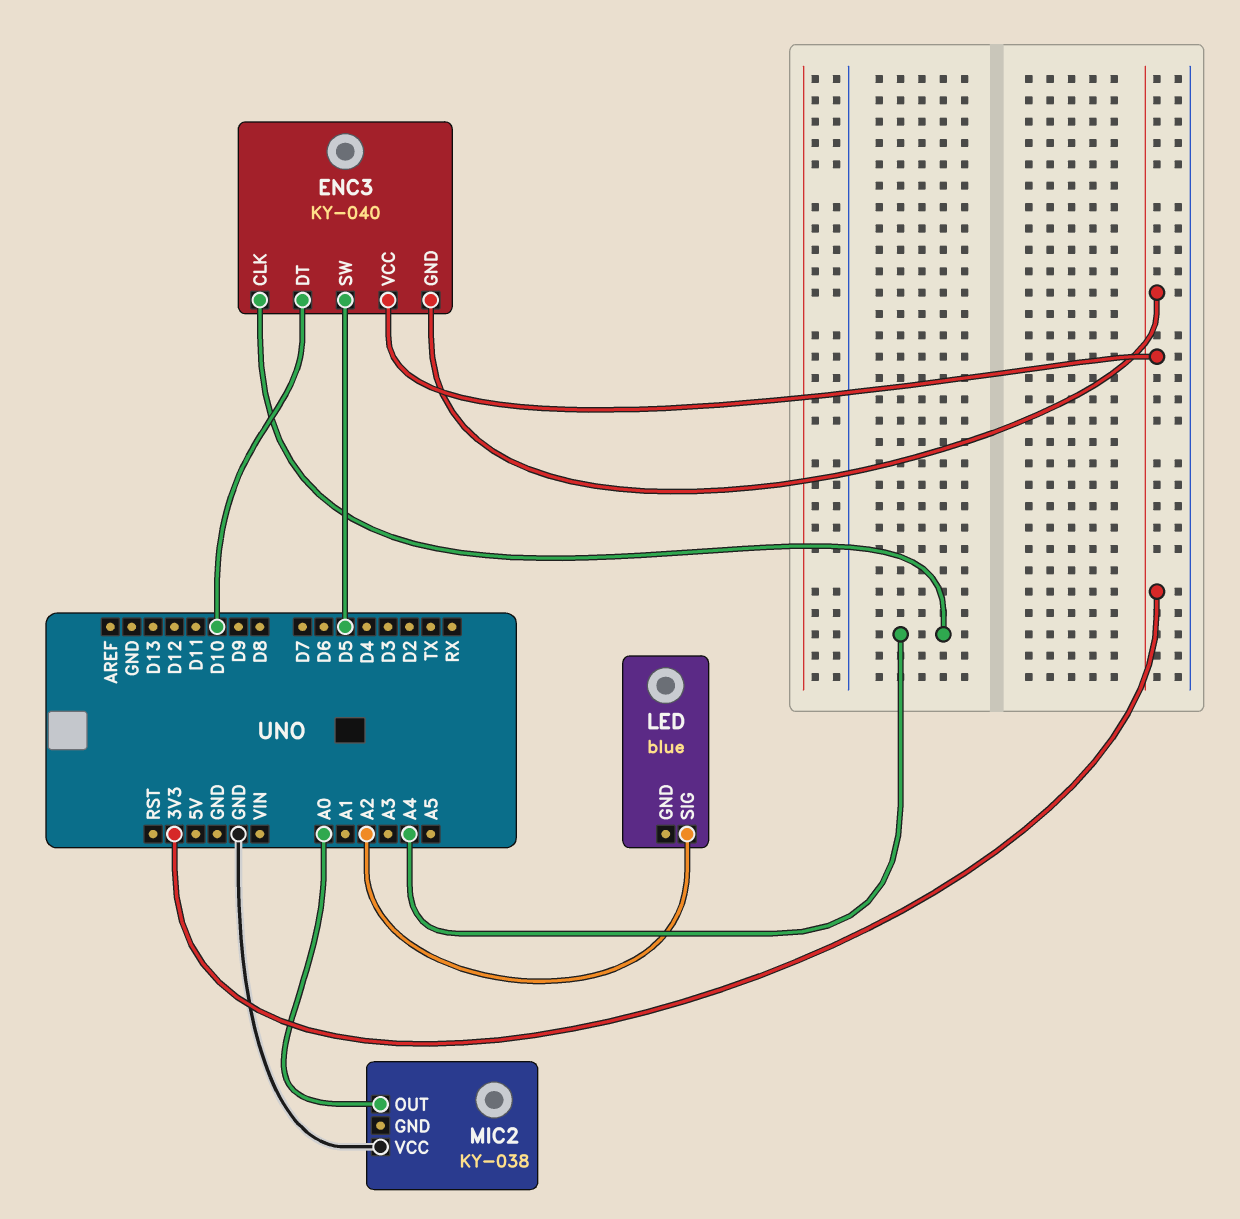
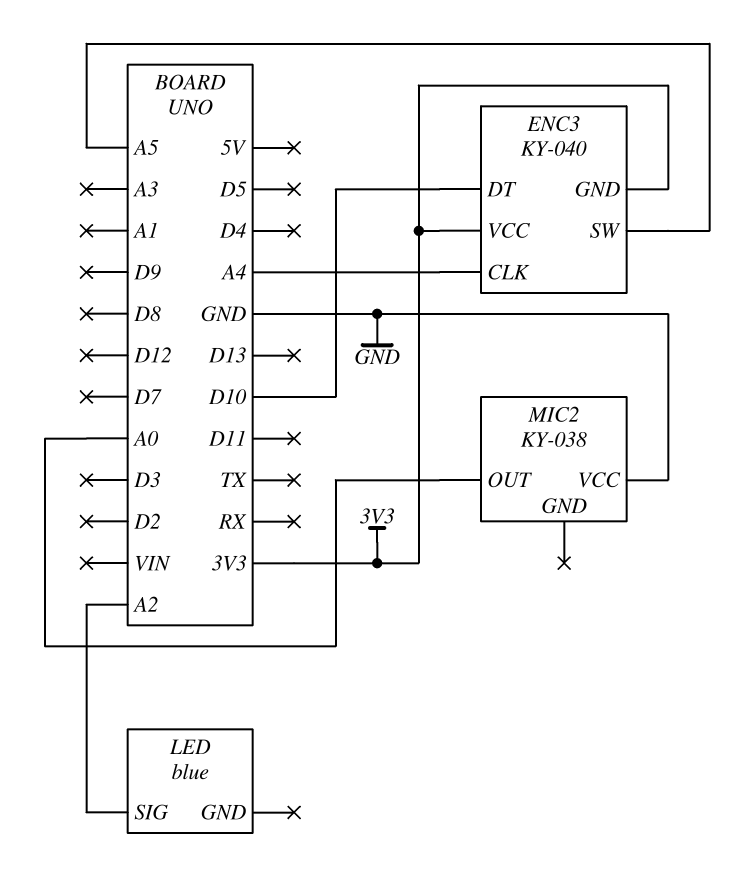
ENC3 pin SW: D5 -> A5

